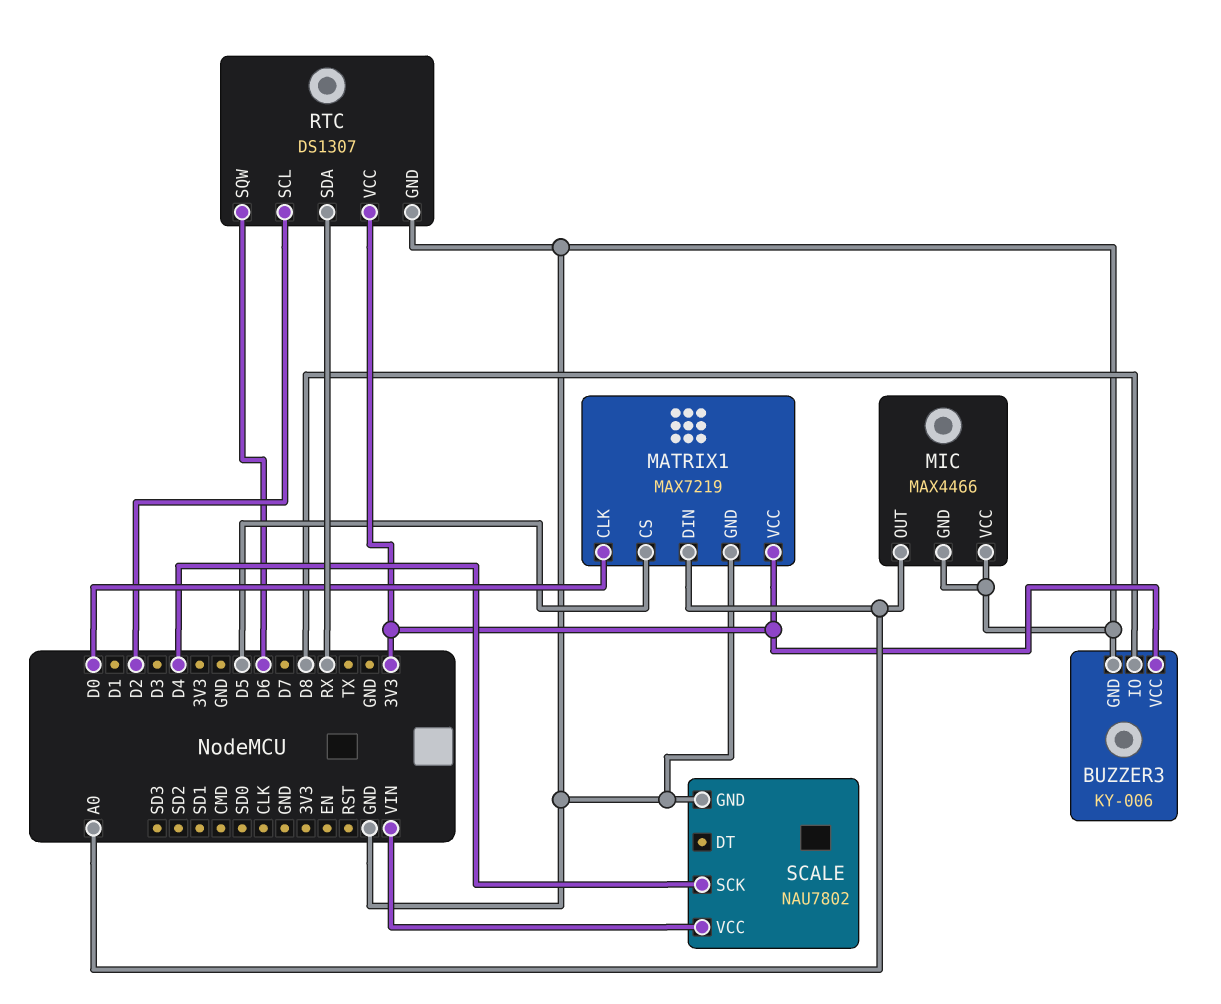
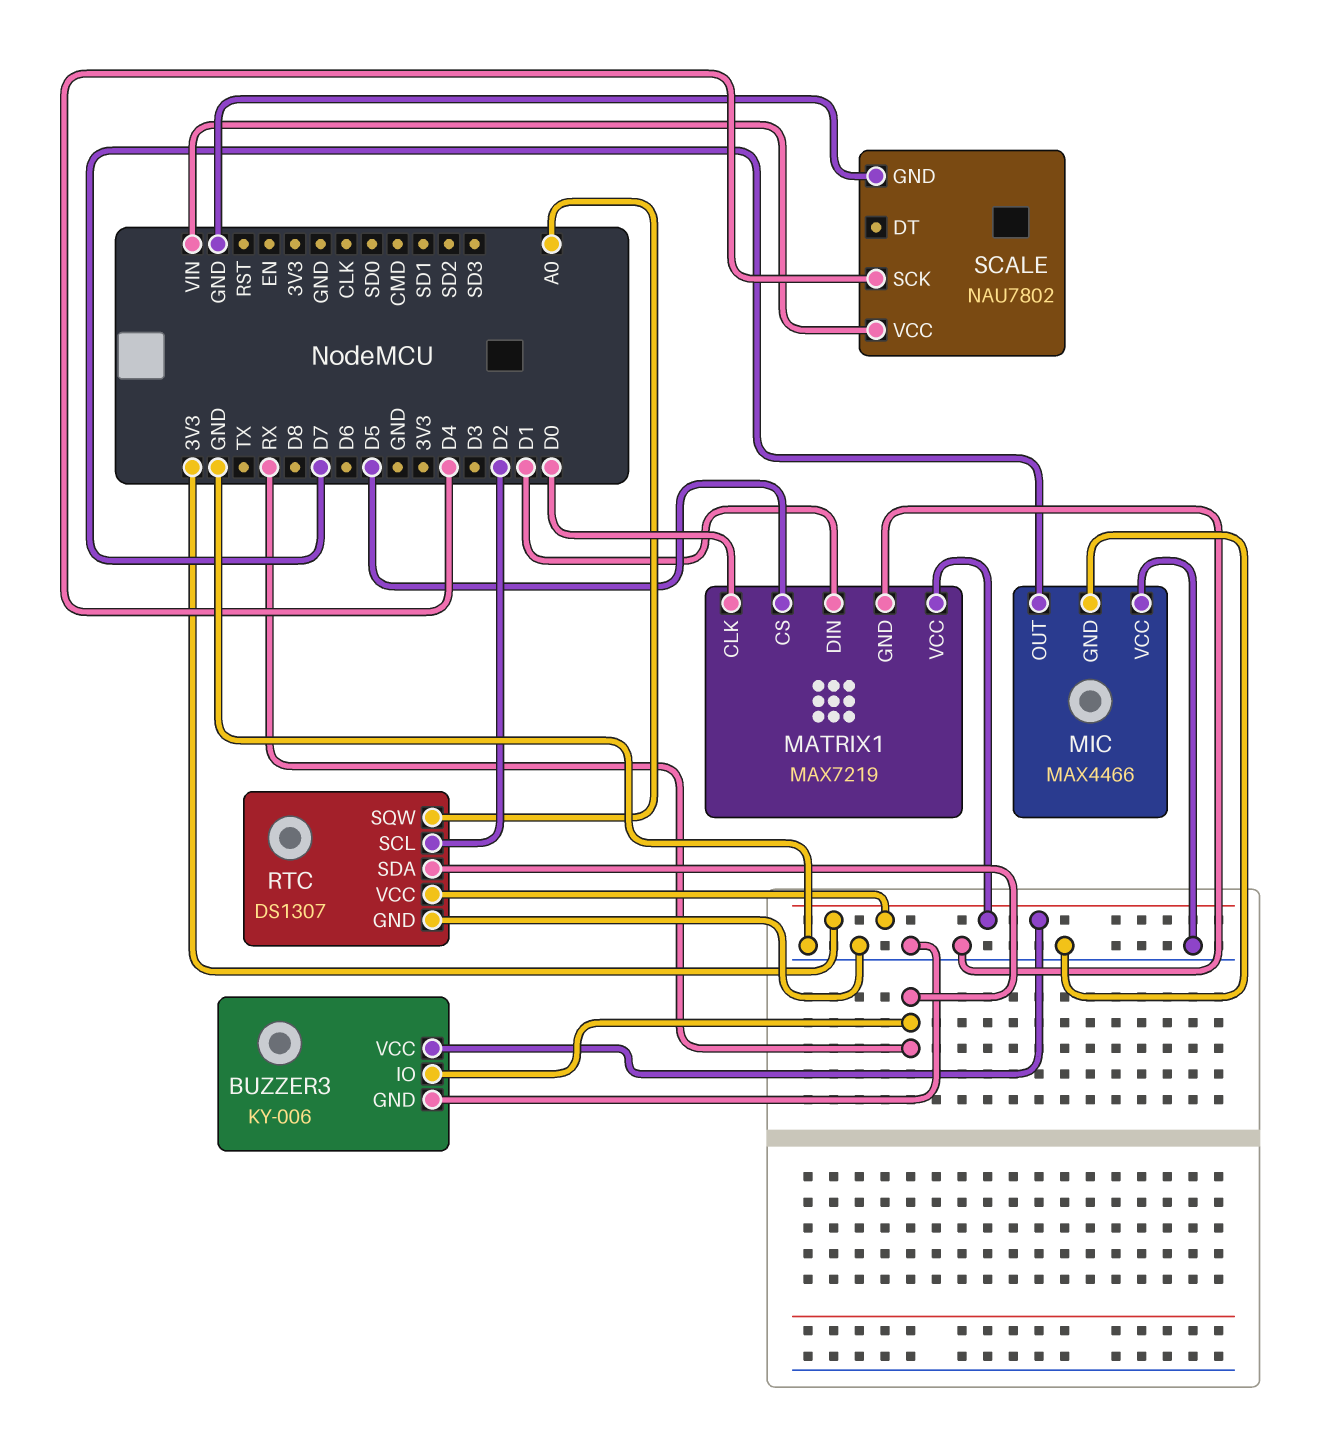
BUZZER3 pin IO: D8 -> RX
MATRIX1 pin DIN: A0 -> D1
MIC pin OUT: A0 -> D7
RTC pin SQW: D6 -> A0

